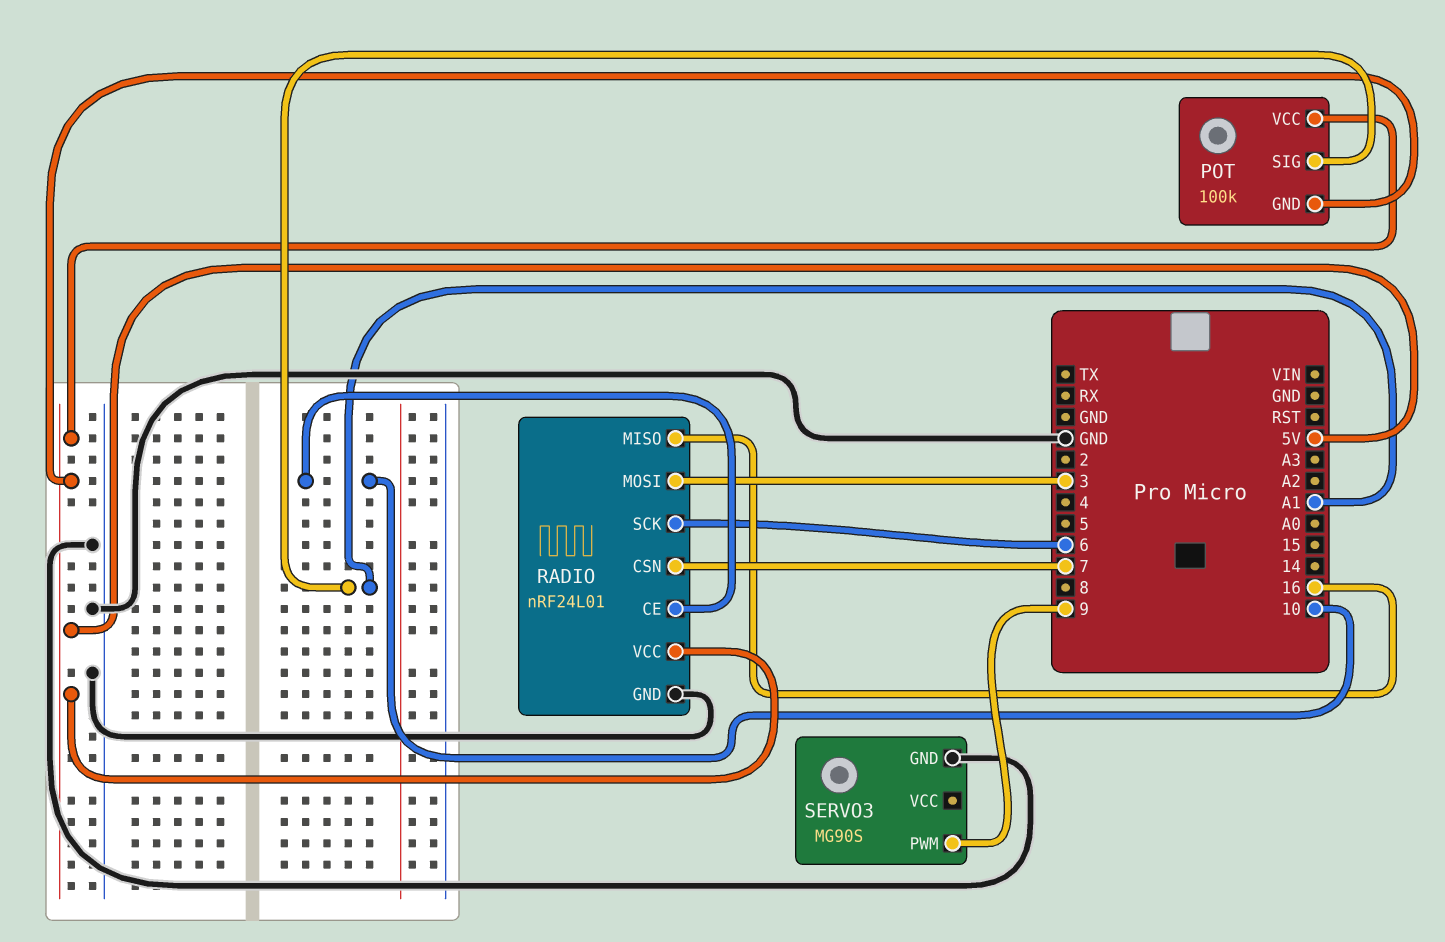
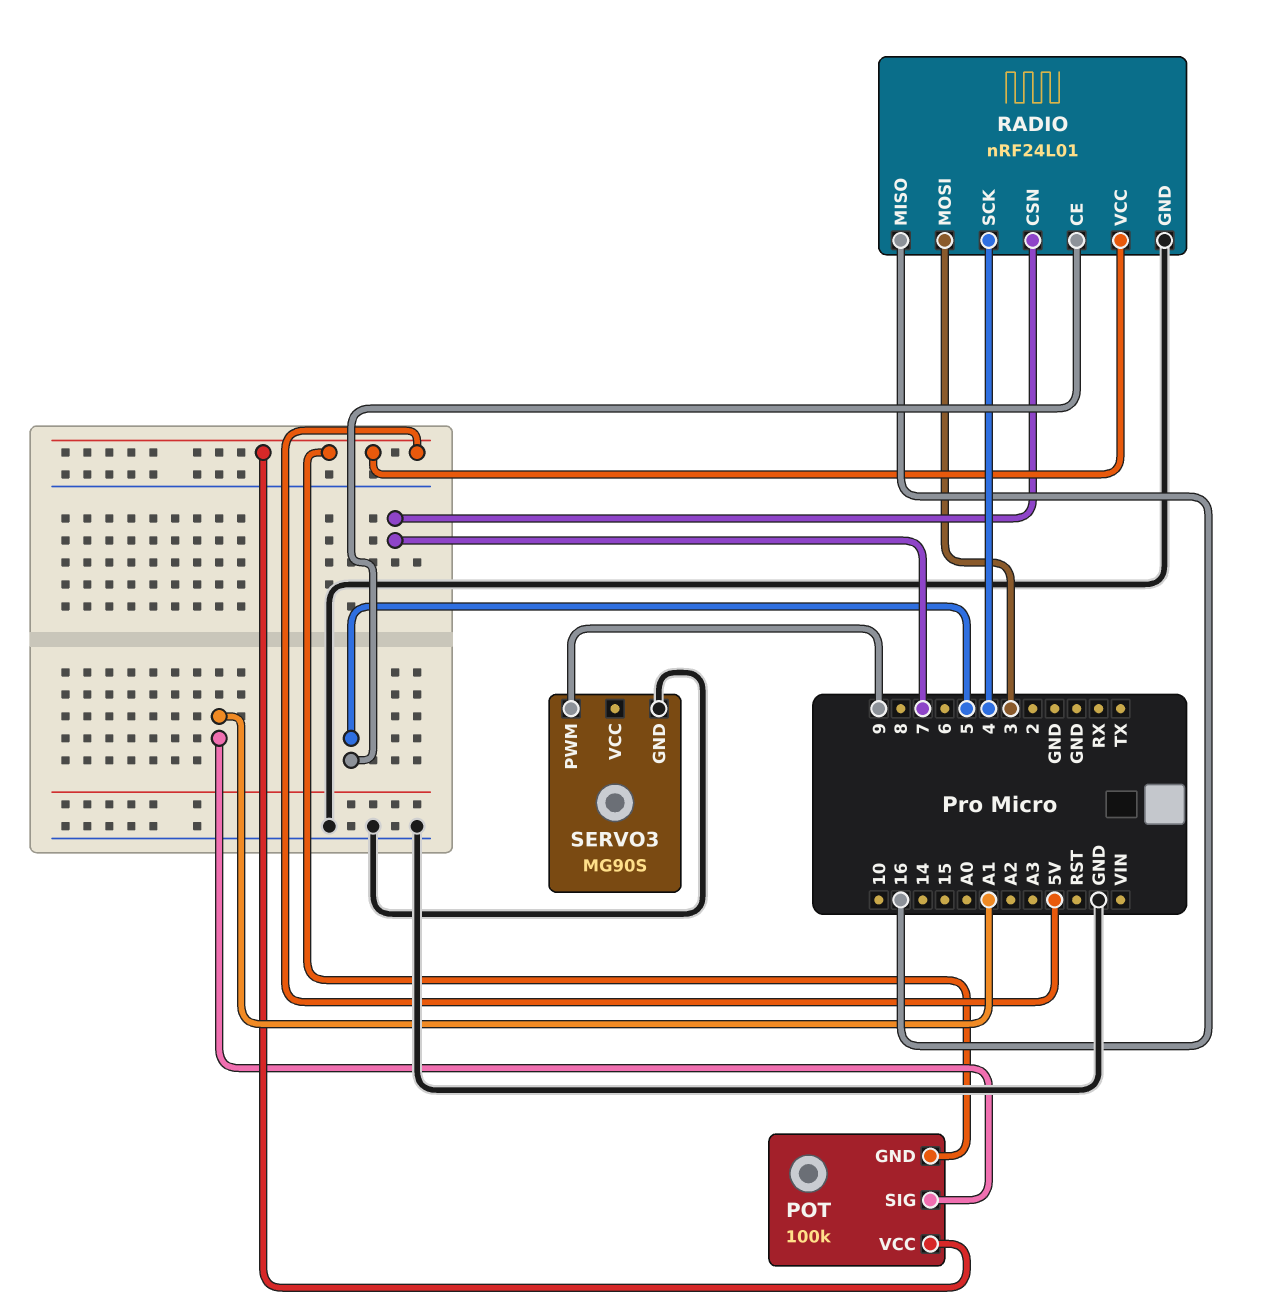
RADIO pin CE: 10 -> 5
RADIO pin SCK: 6 -> 4

